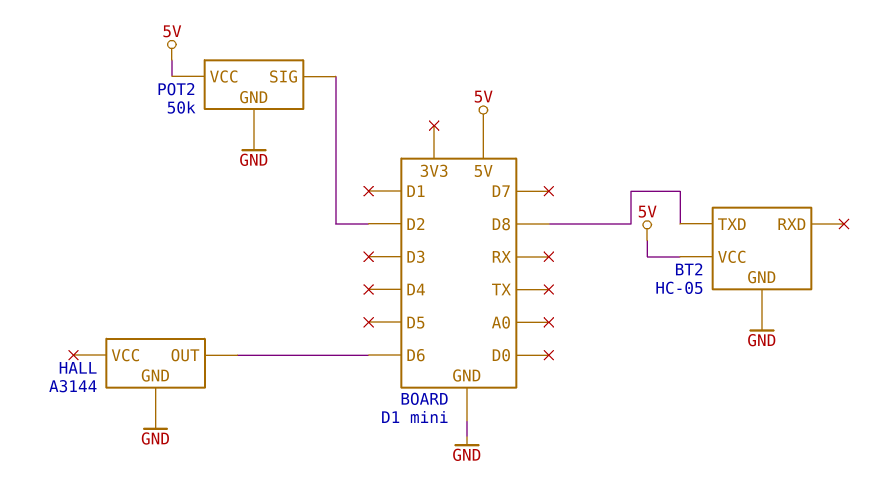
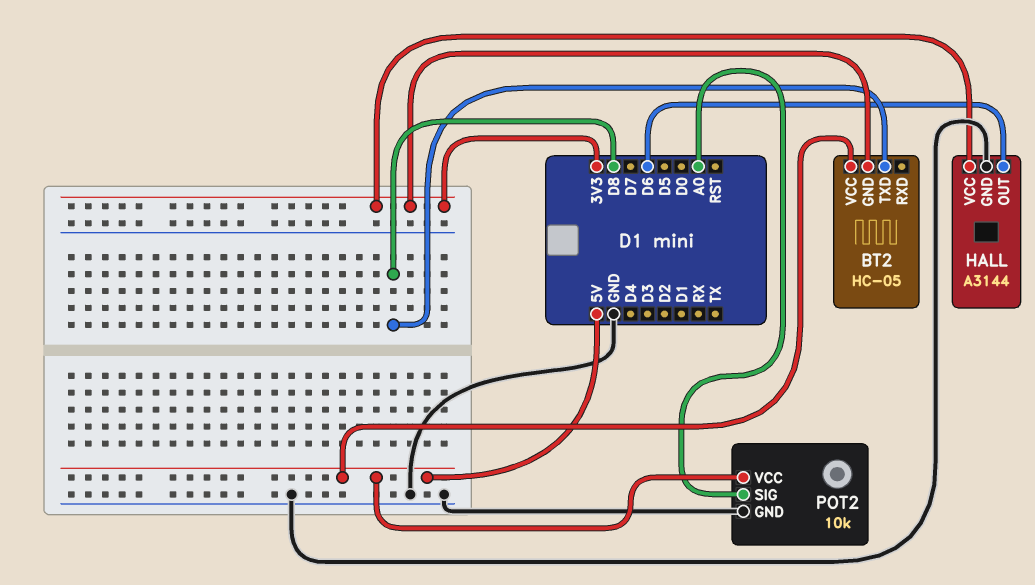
BT2 pin GND: GND -> 3V3
HALL pin VCC: none -> 3V3
POT2: 50k -> 10k
POT2 pin SIG: D2 -> A0

